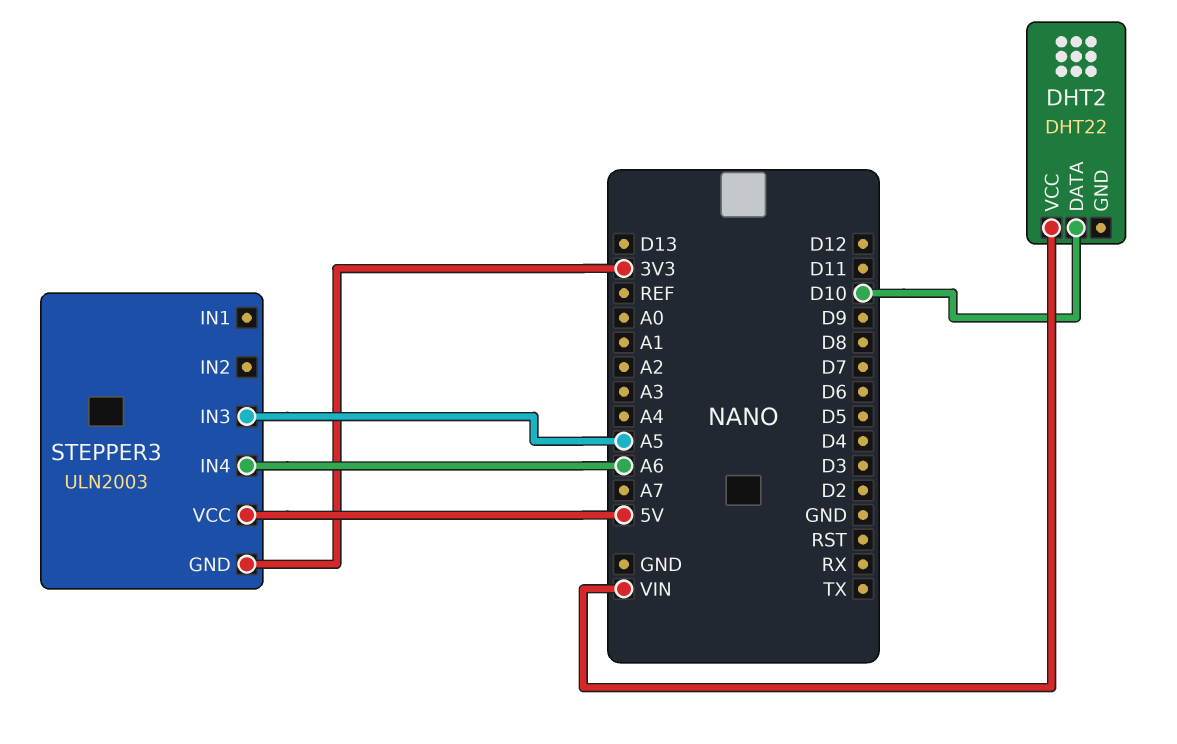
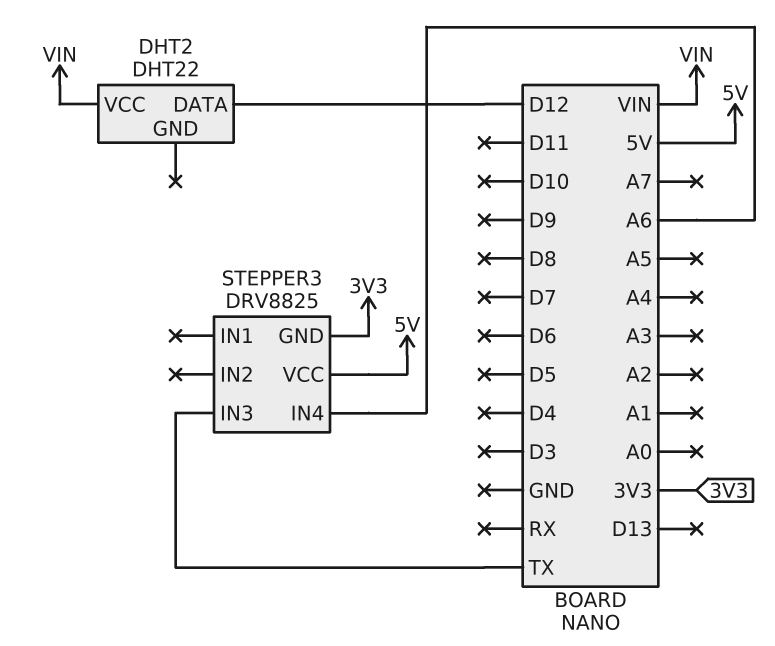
DHT2 pin DATA: D10 -> D12
STEPPER3: ULN2003 -> DRV8825
STEPPER3 pin IN3: A5 -> TX

